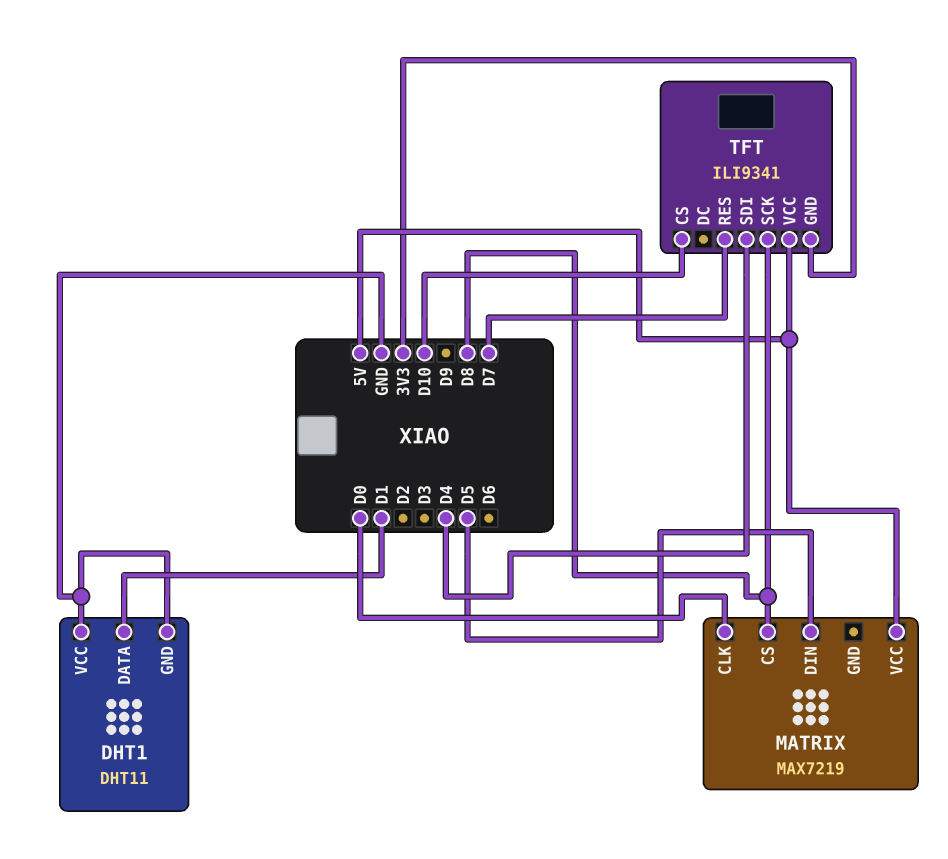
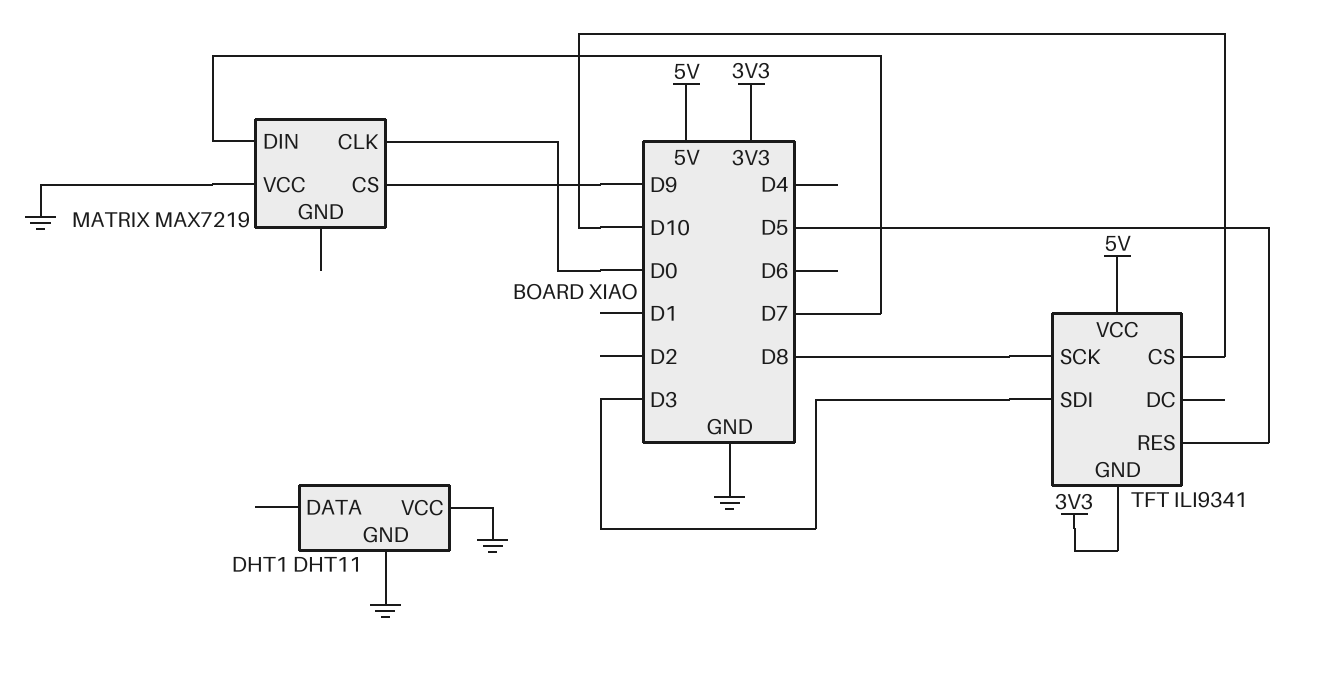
DHT1 pin DATA: D1 -> none
MATRIX pin CS: D8 -> D9
MATRIX pin DIN: D5 -> D7
MATRIX pin VCC: 5V -> GND
TFT pin RES: D7 -> D5
TFT pin SDI: D4 -> D3

